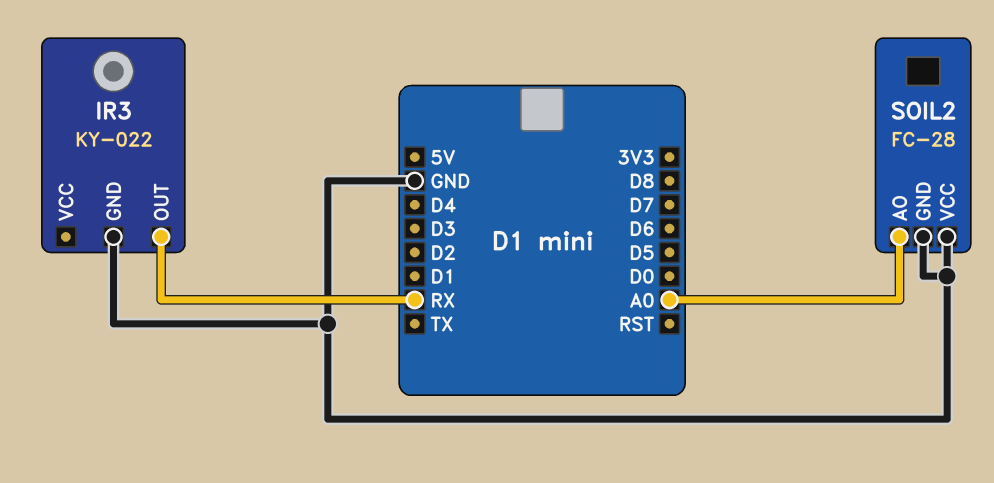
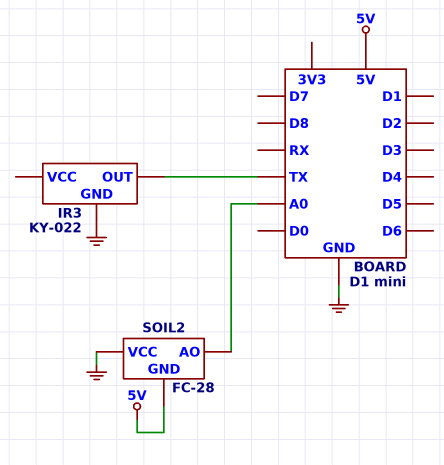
IR3 pin OUT: RX -> TX
SOIL2 pin GND: GND -> 5V

